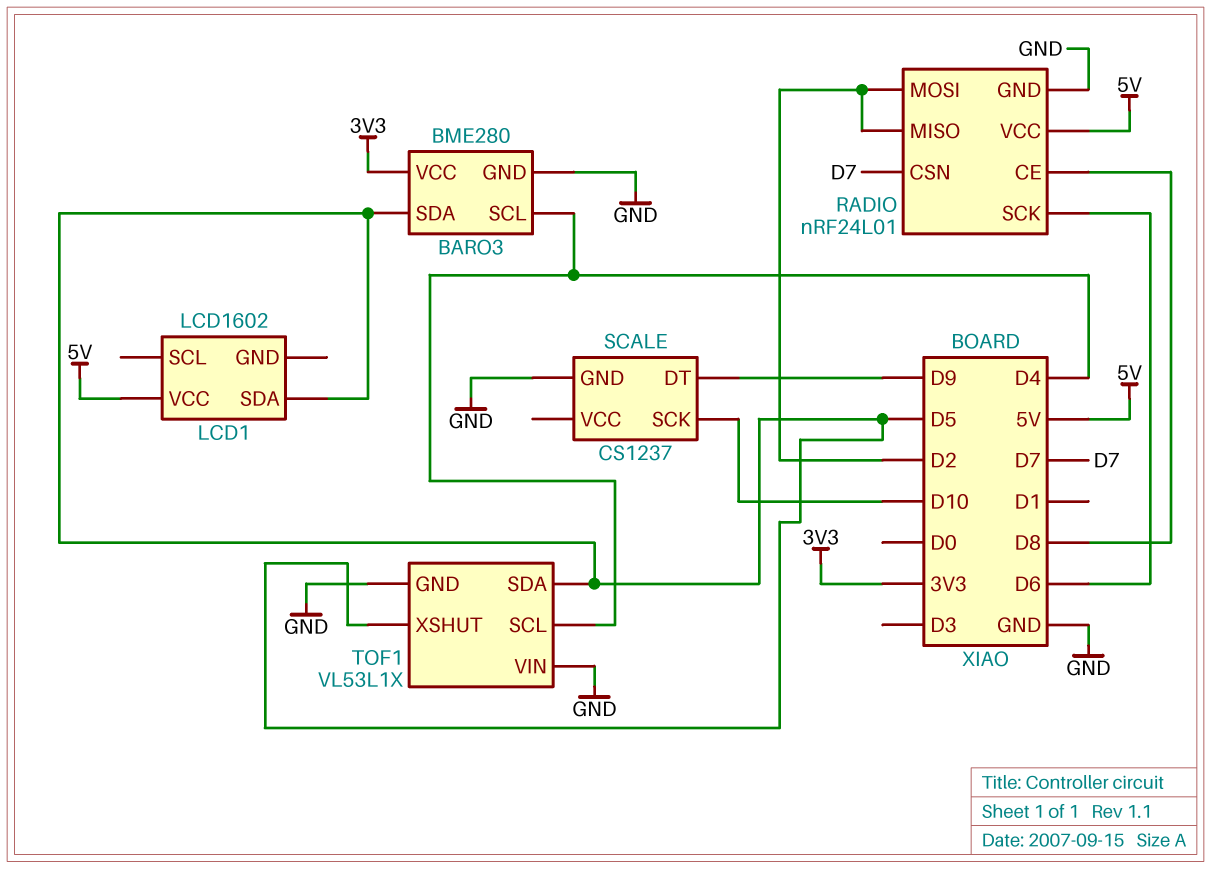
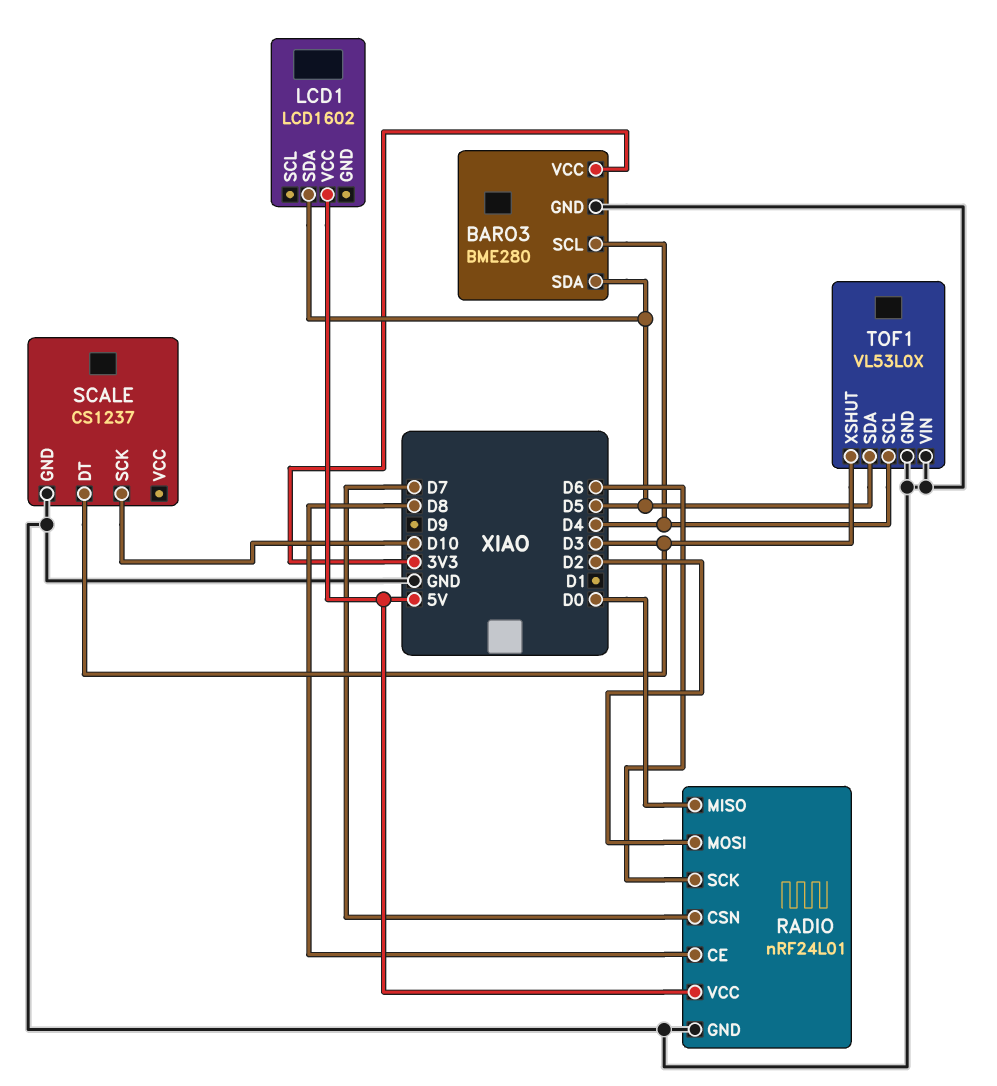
RADIO pin MISO: D2 -> D0
SCALE pin DT: D9 -> D3
TOF1: VL53L1X -> VL53L0X
TOF1 pin XSHUT: D5 -> D3

